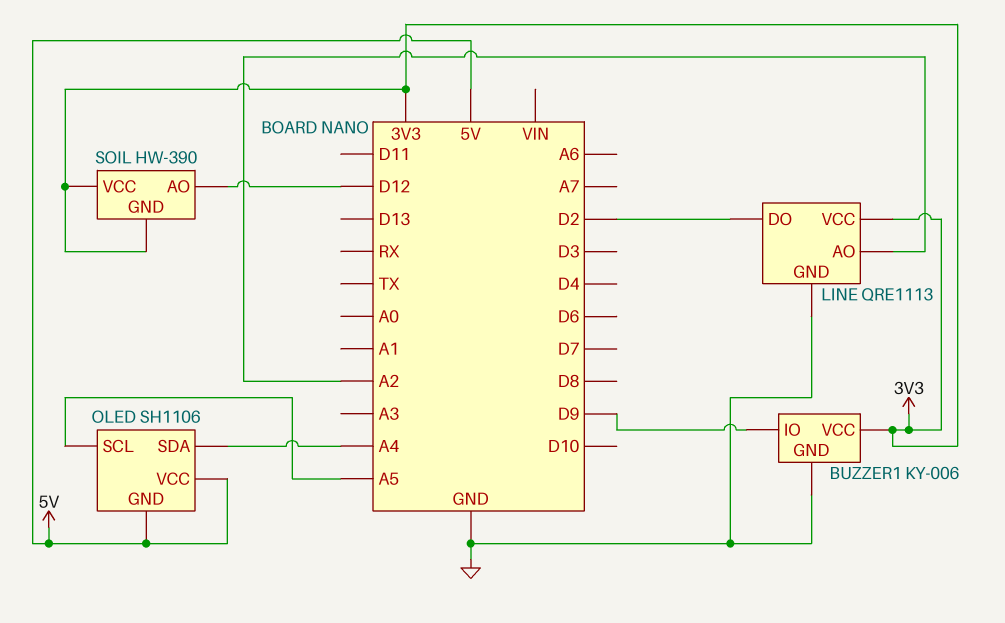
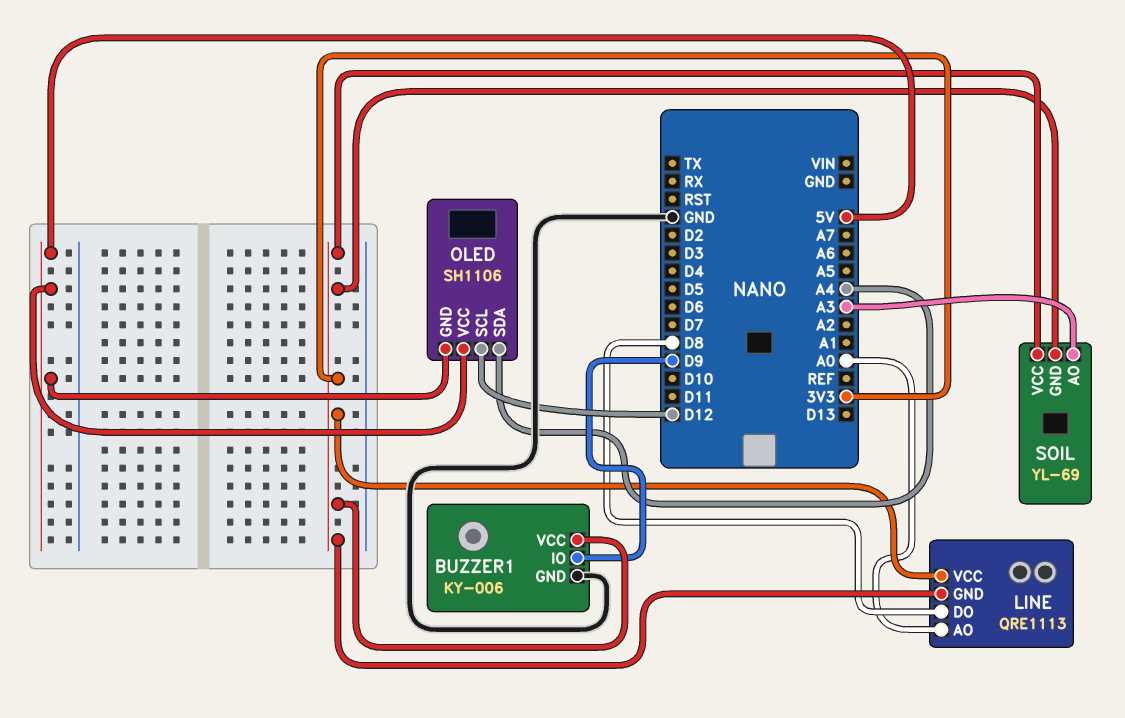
LINE pin AO: A2 -> A0
LINE pin DO: D2 -> D8
LINE pin GND: GND -> 3V3
OLED pin SCL: A5 -> D12
SOIL: HW-390 -> YL-69
SOIL pin AO: D12 -> A3

